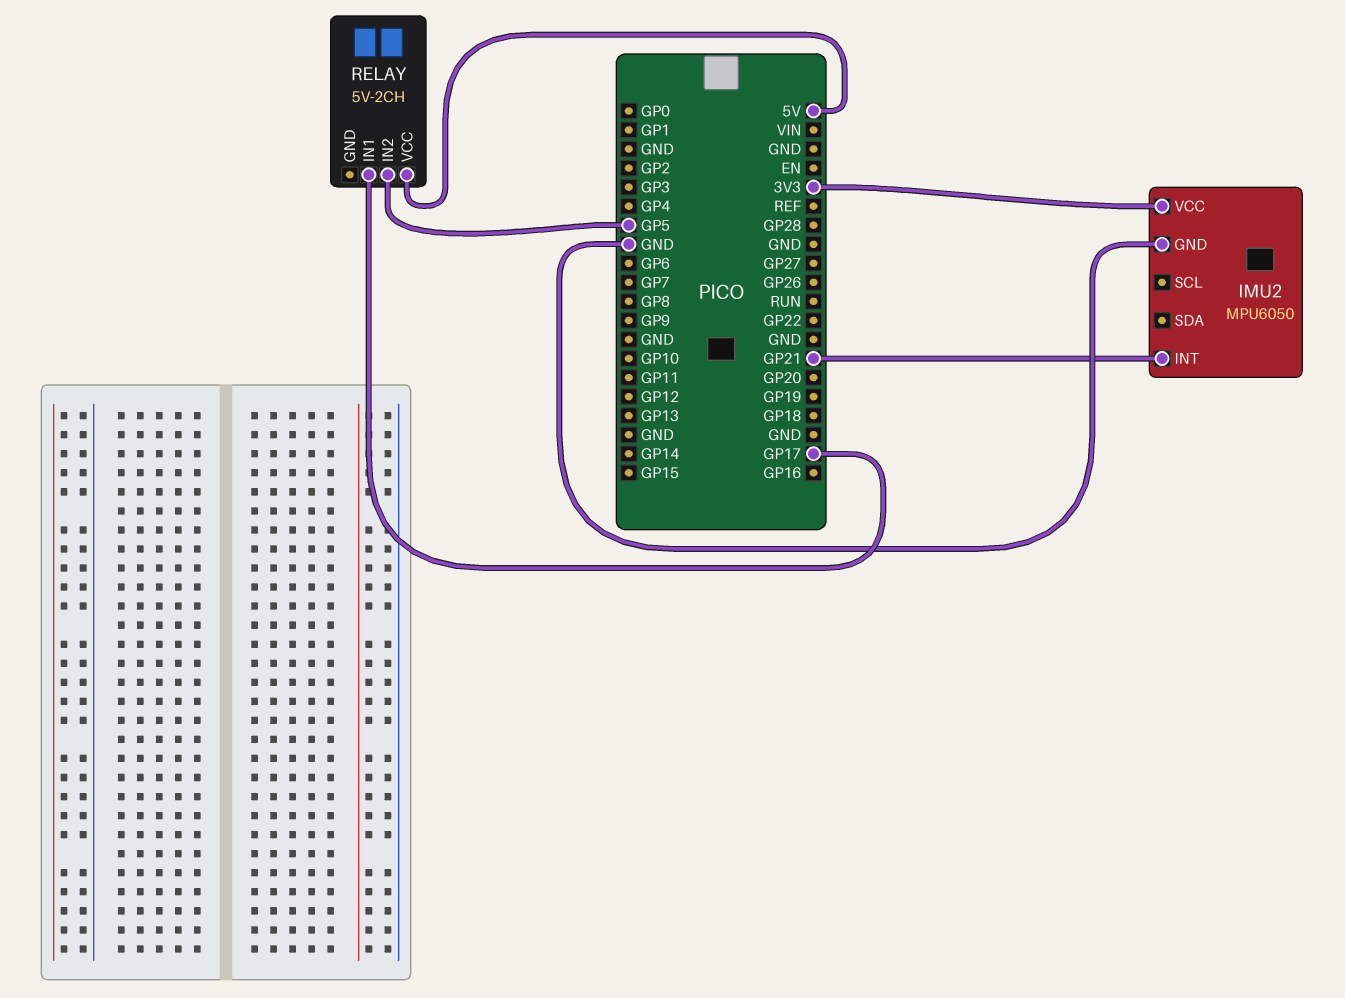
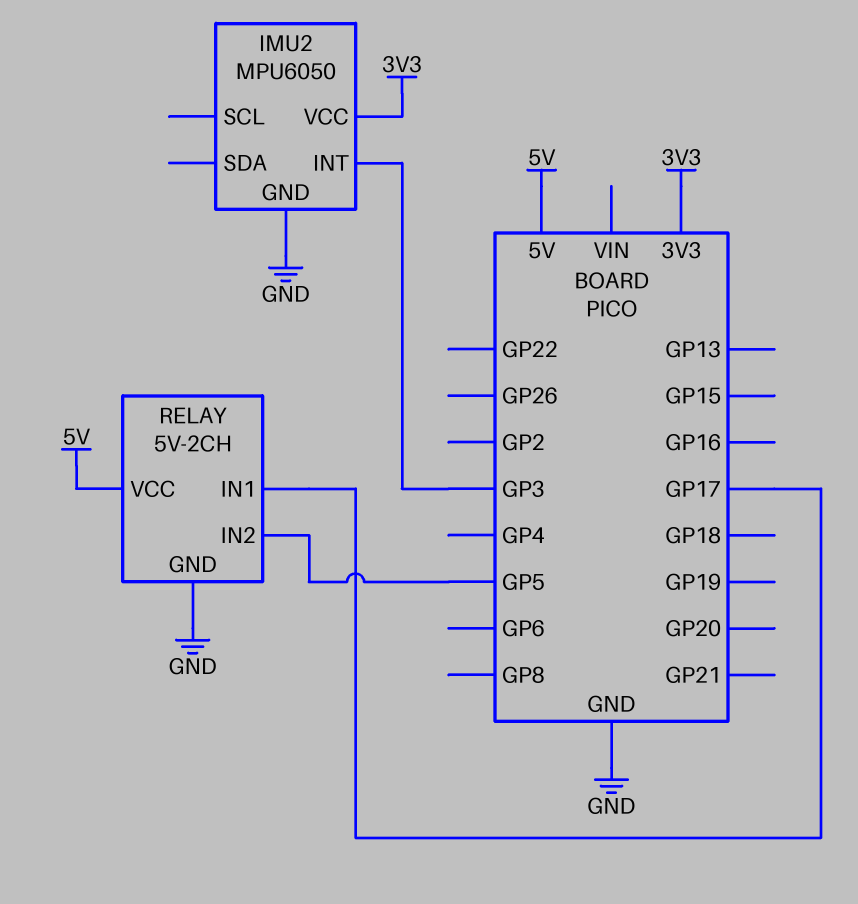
IMU2 pin INT: GP21 -> GP3
RELAY pin GND: none -> GND

